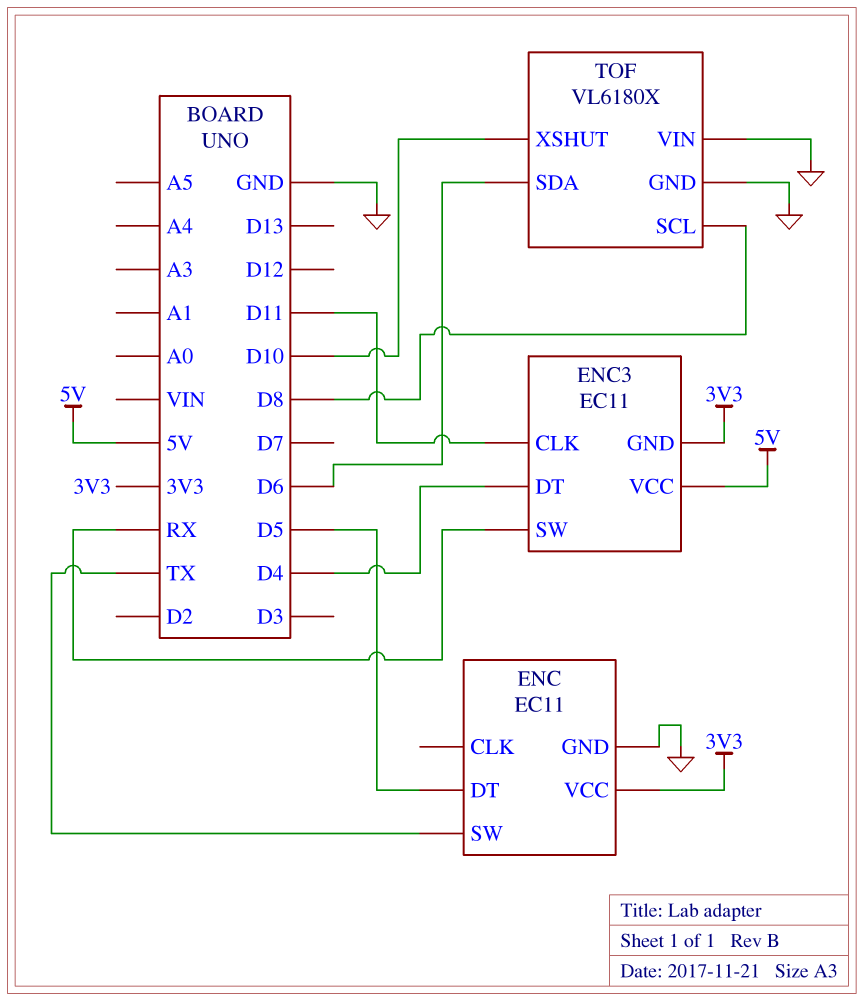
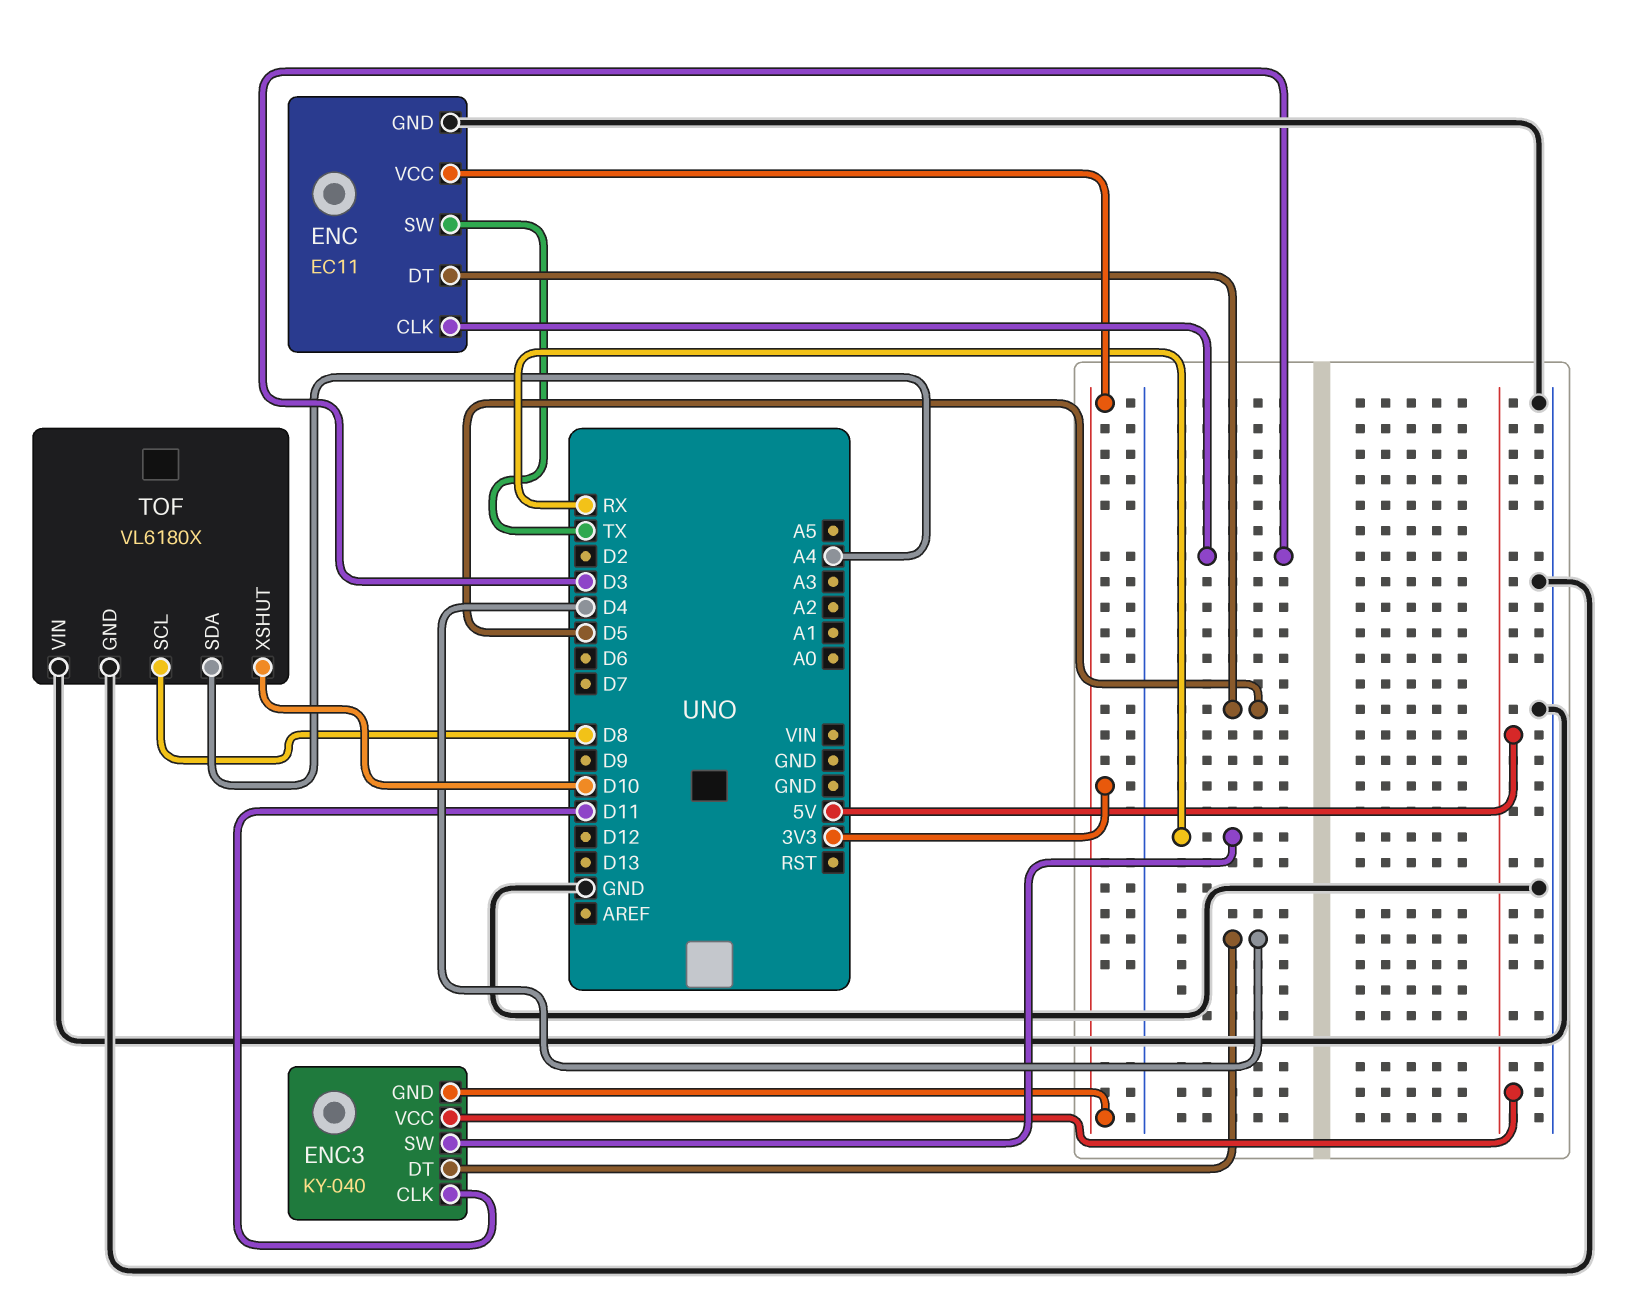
ENC pin CLK: none -> D3
ENC3: EC11 -> KY-040
TOF pin SDA: D6 -> A4

